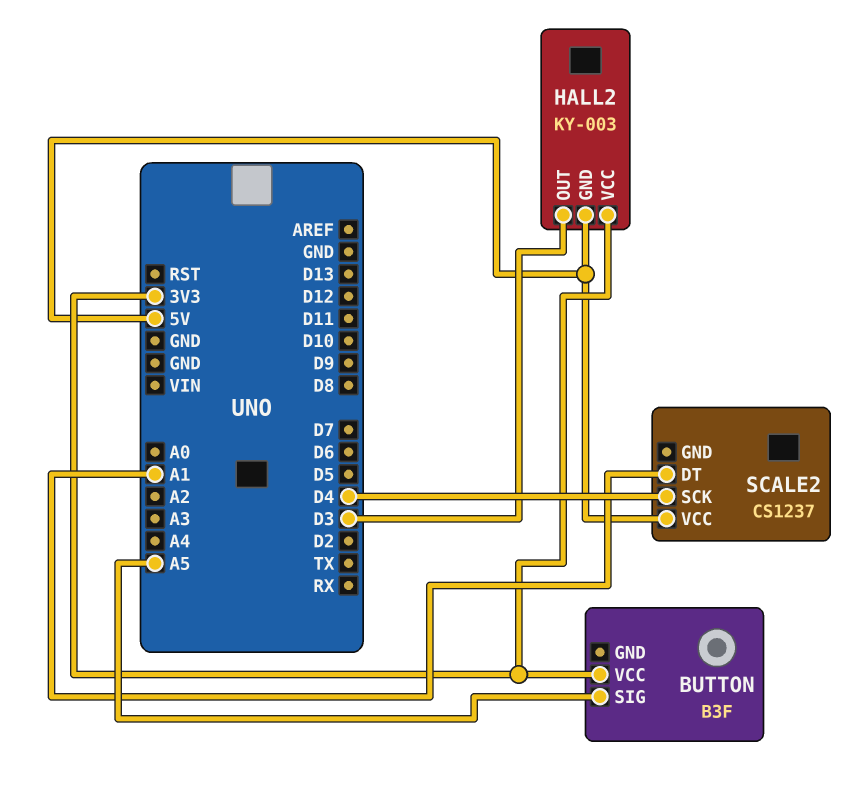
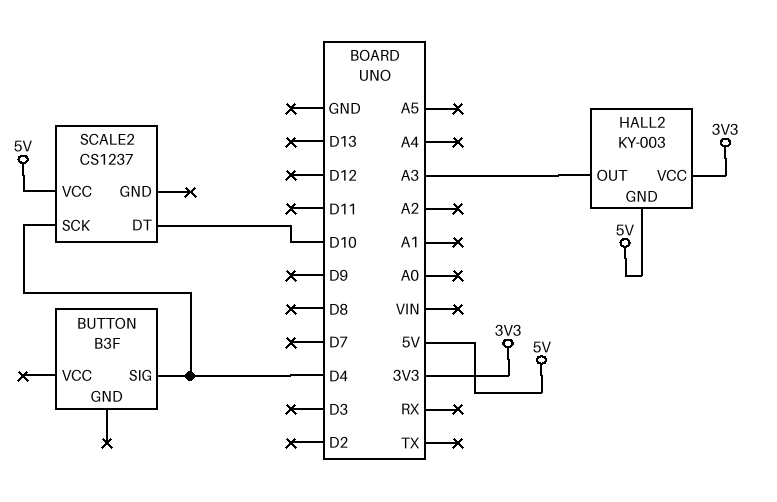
BUTTON pin SIG: A5 -> D4
BUTTON pin VCC: 3V3 -> none
HALL2 pin OUT: D3 -> A3
SCALE2 pin DT: A1 -> D10

